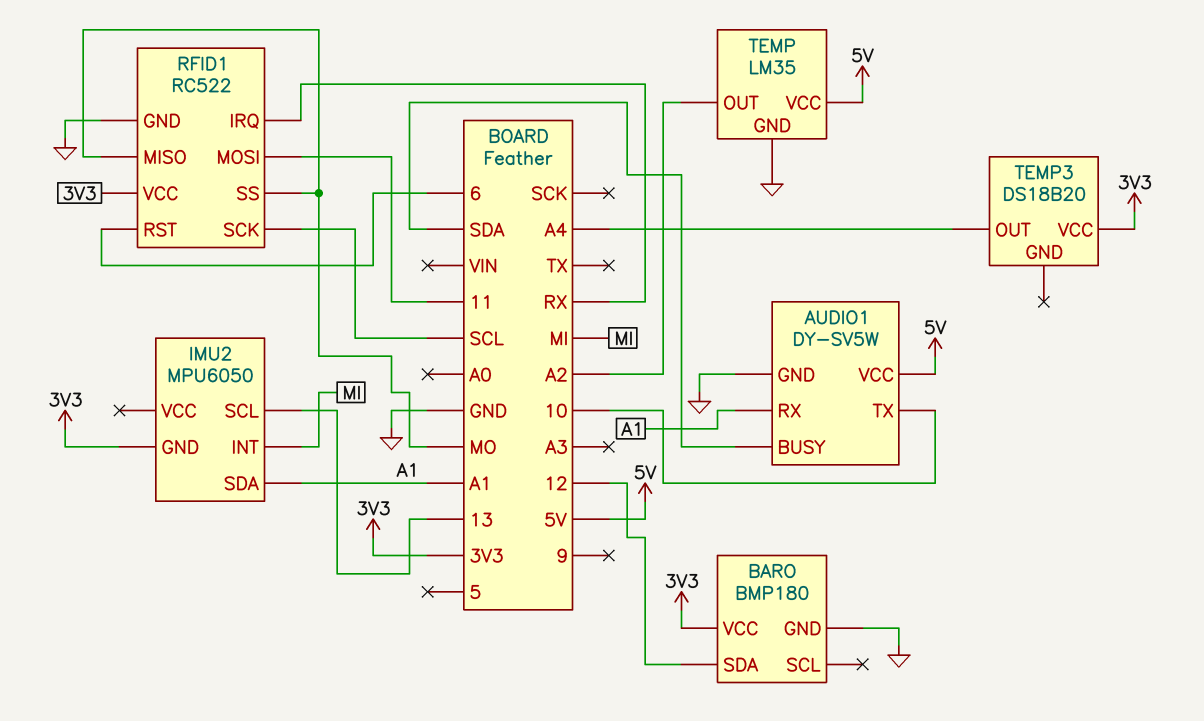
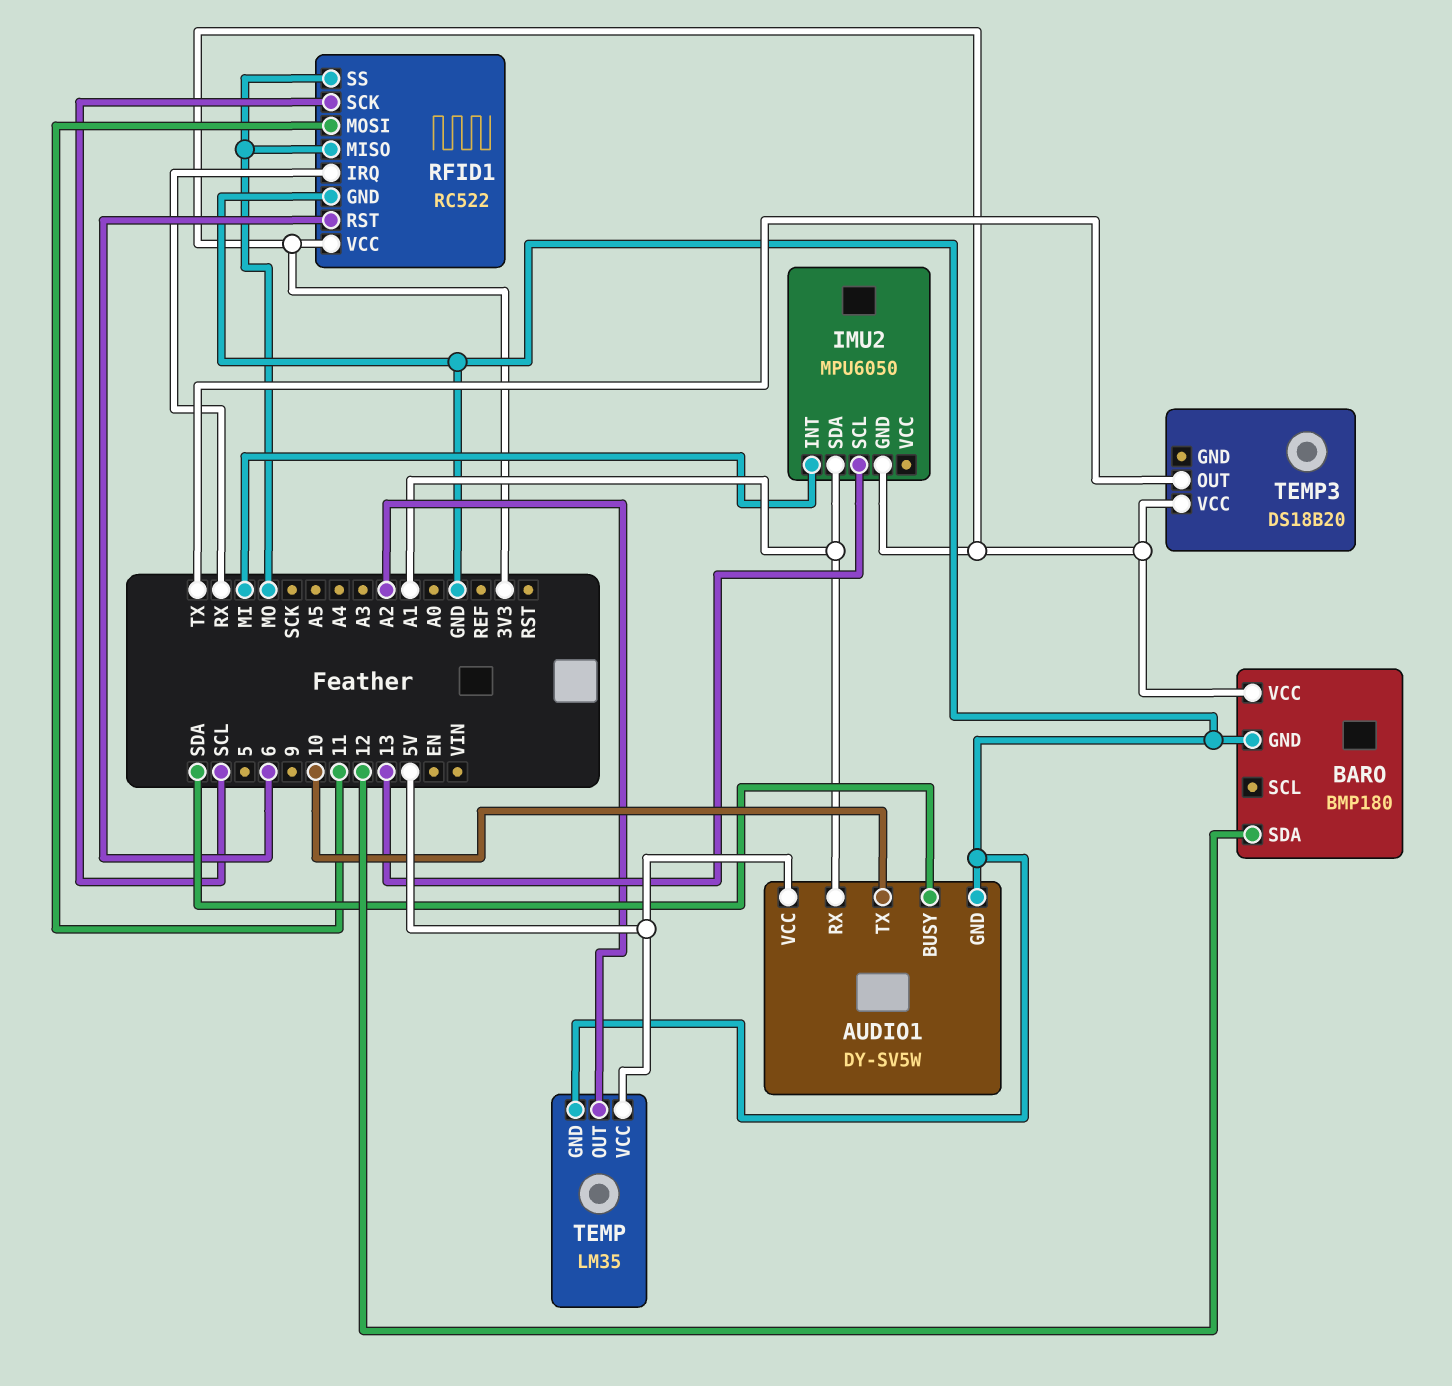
TEMP3 pin OUT: A4 -> TX

